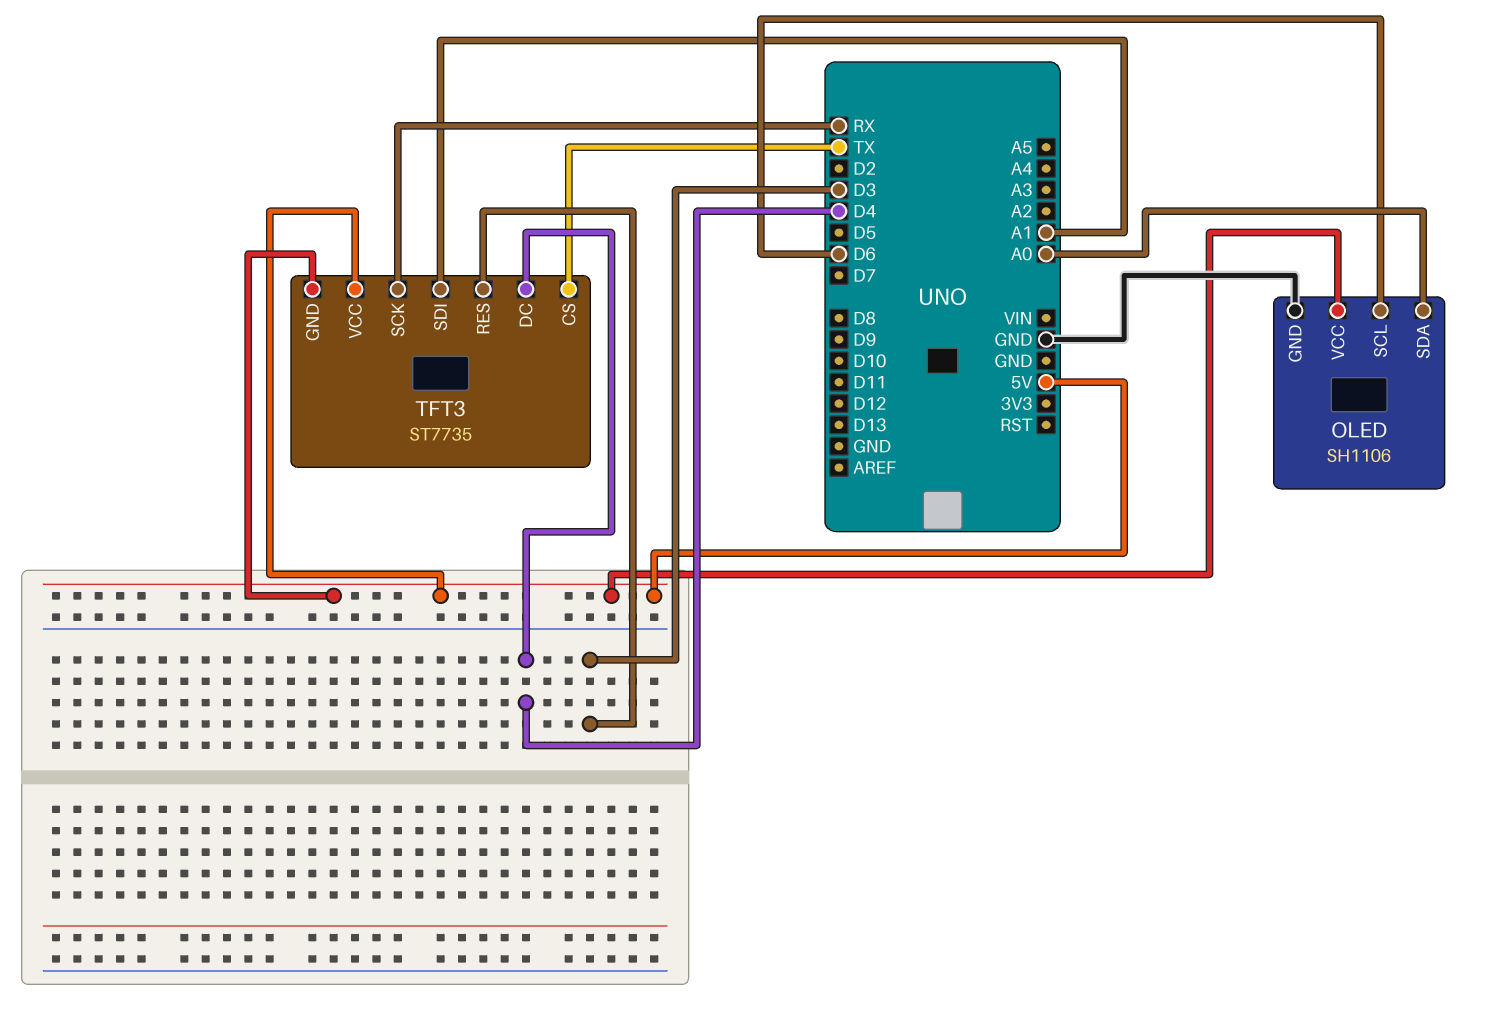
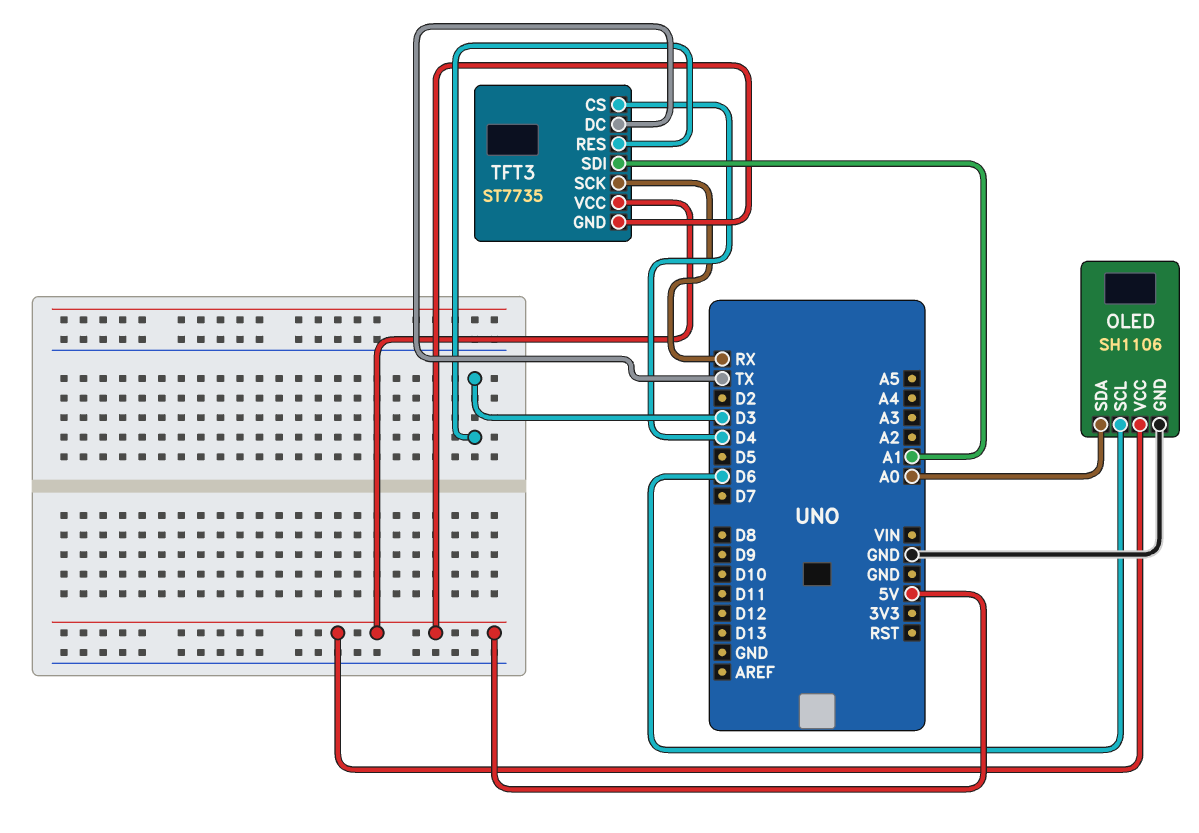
TFT3 pin CS: TX -> D4
TFT3 pin DC: D4 -> TX

